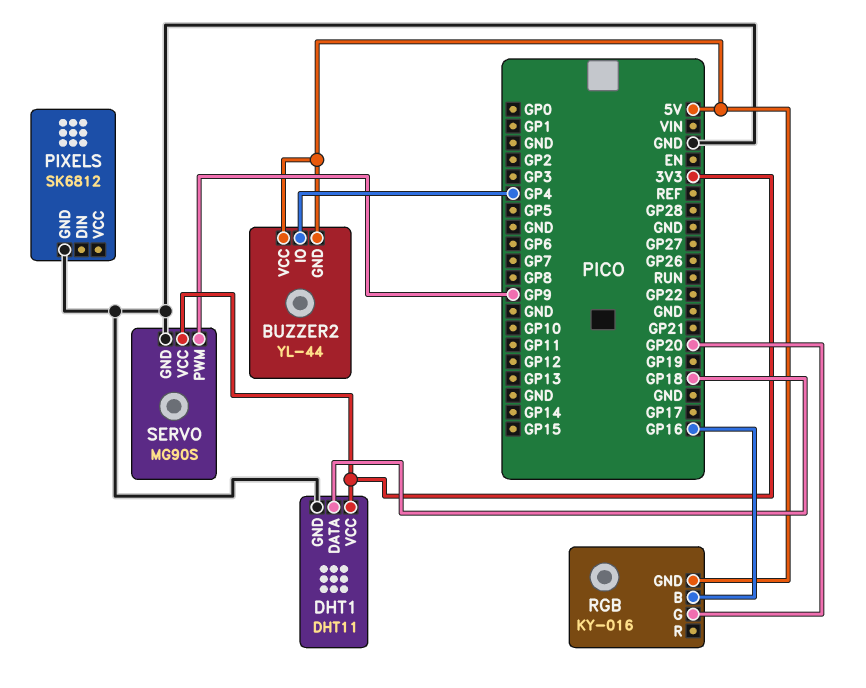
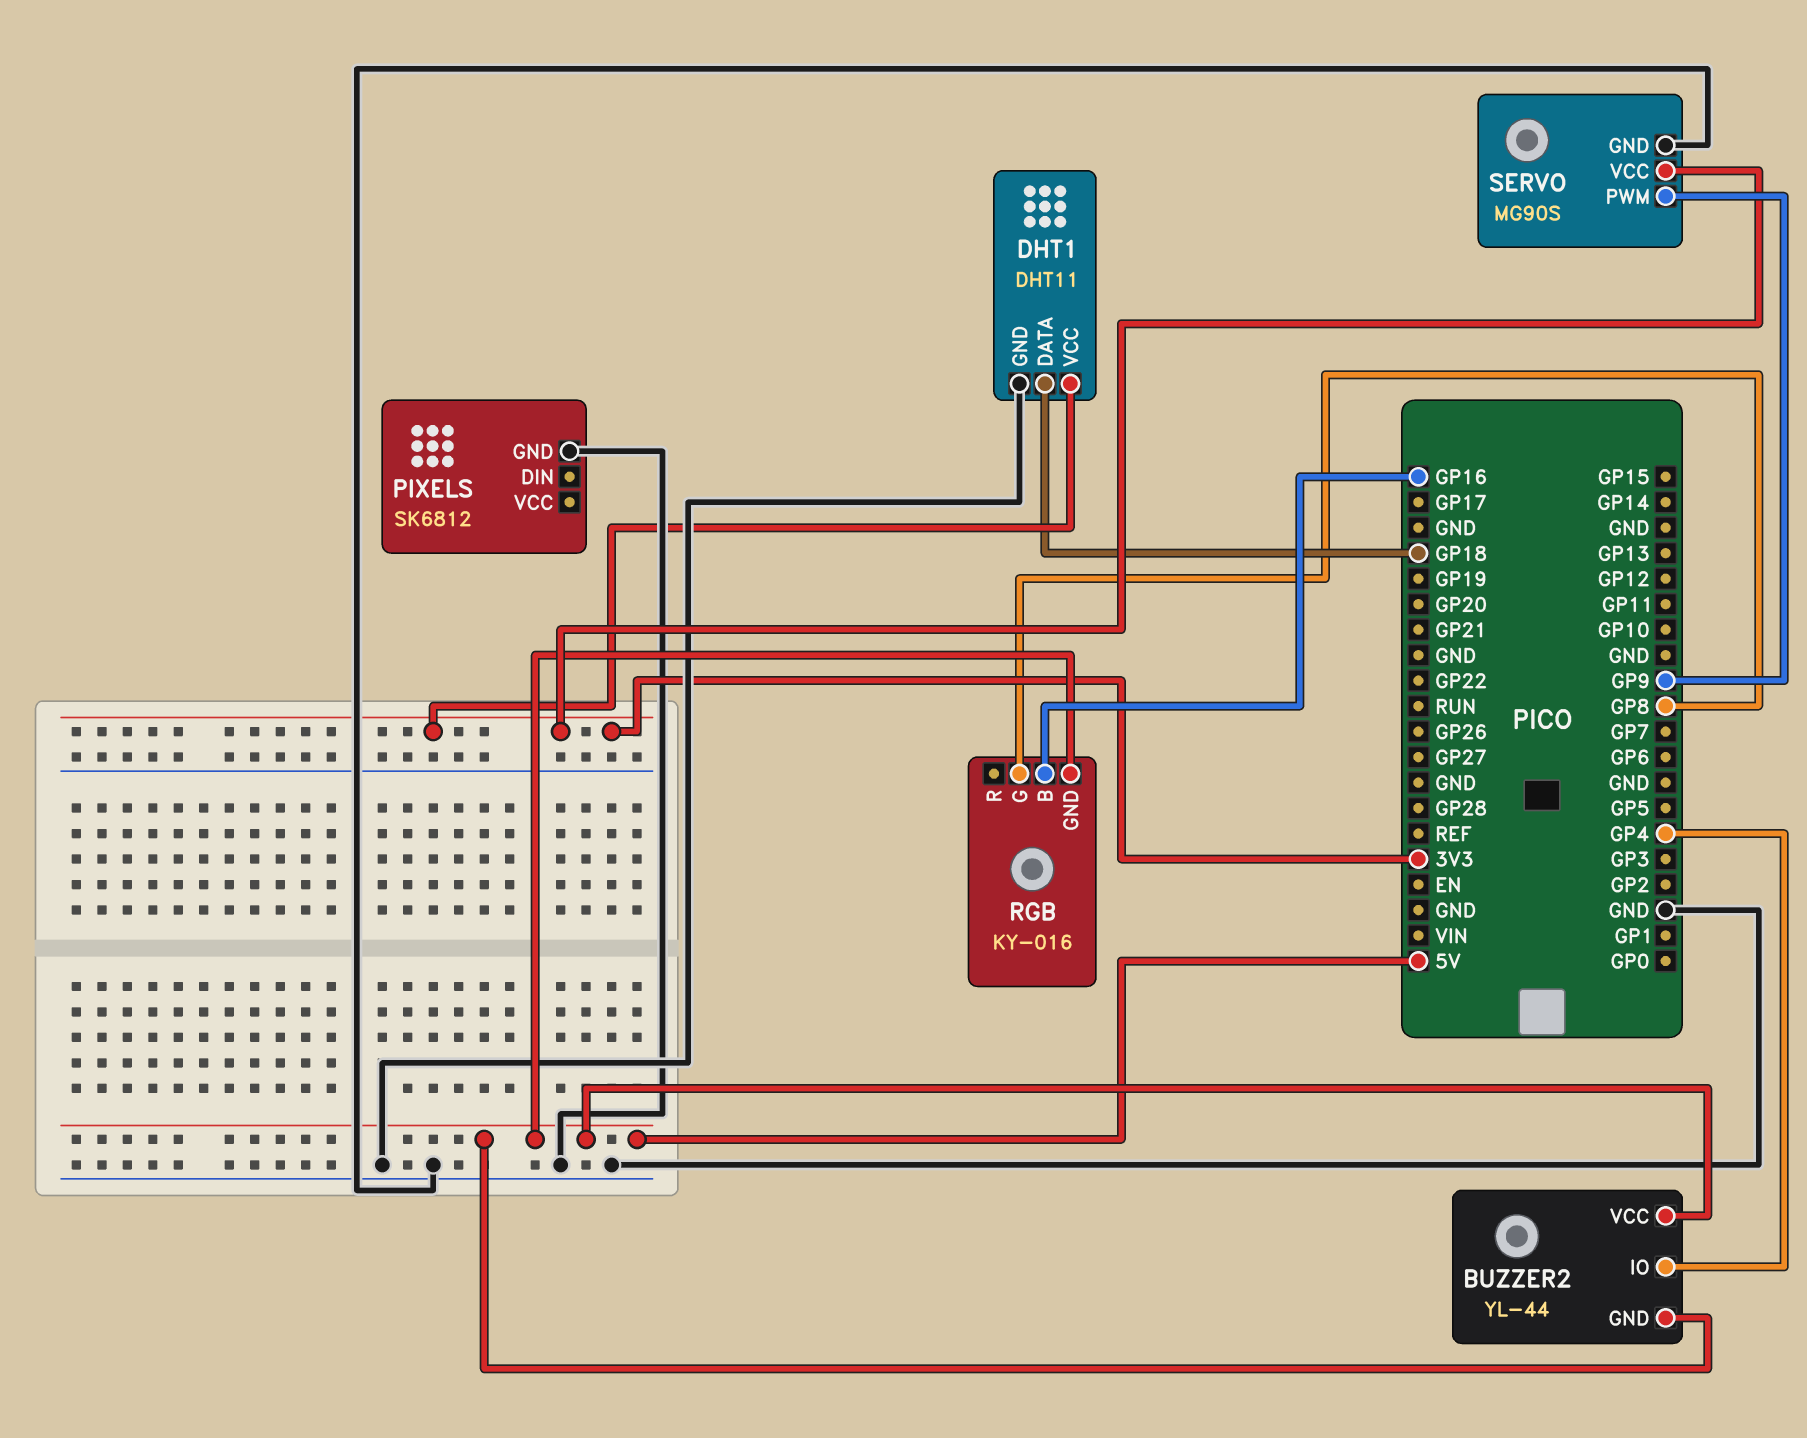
RGB pin G: GP20 -> GP8

